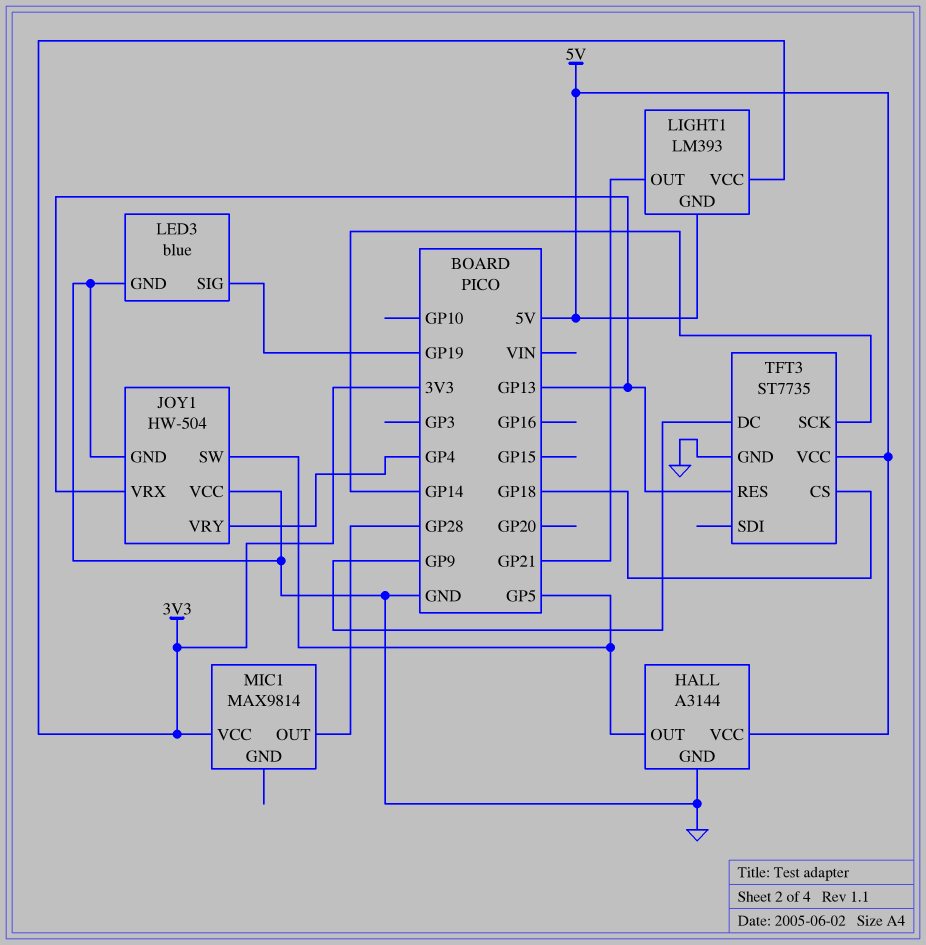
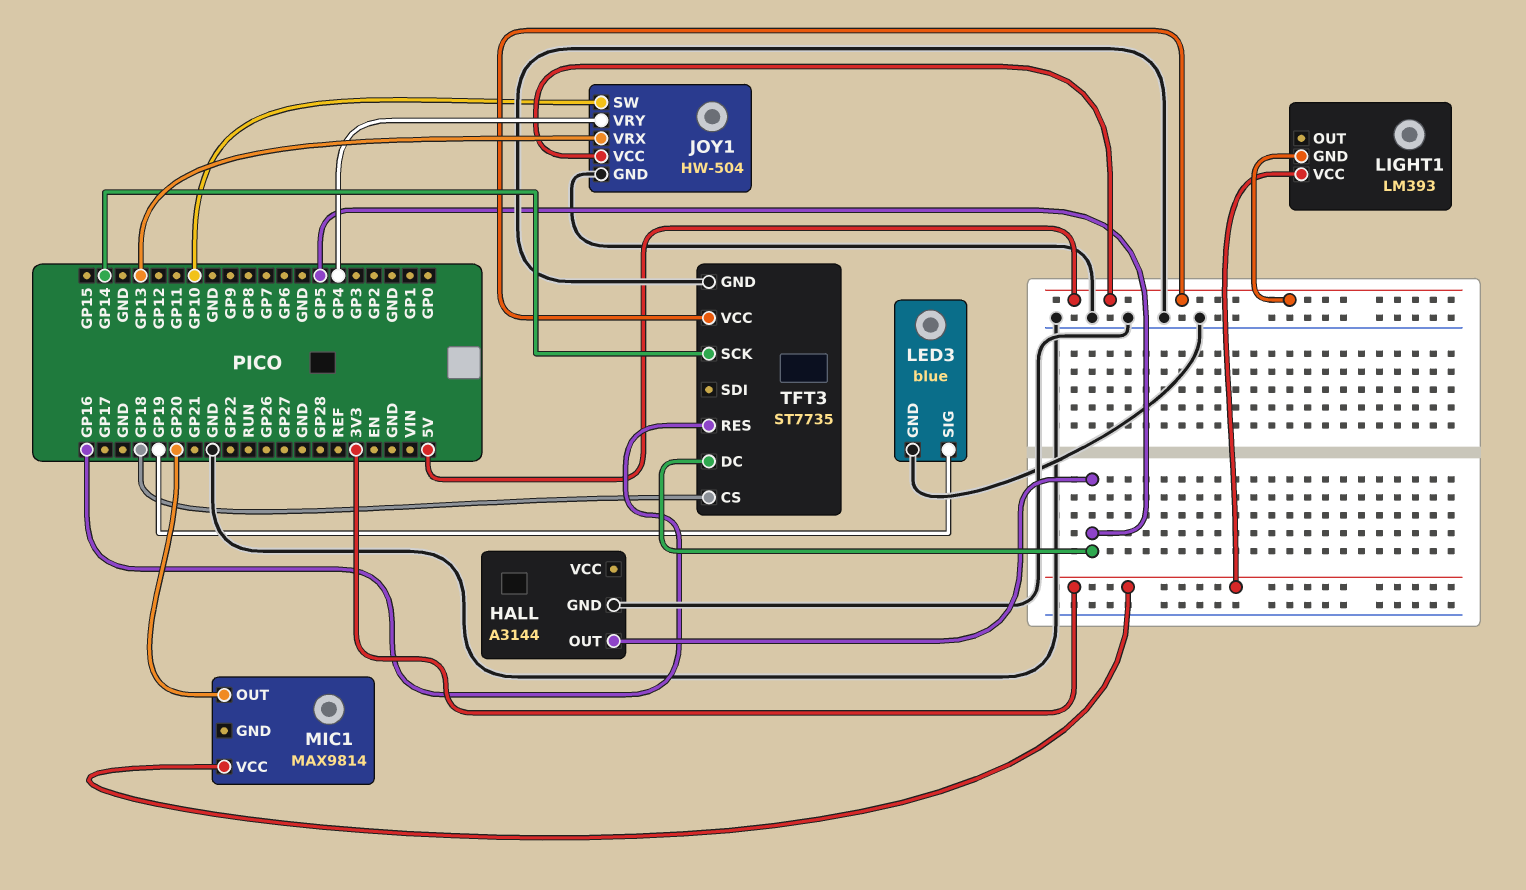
HALL pin VCC: 5V -> none
JOY1 pin SW: GP5 -> GP10
JOY1 pin VCC: GND -> 5V
LIGHT1 pin OUT: GP21 -> none
MIC1 pin OUT: GP28 -> GP20
TFT3 pin DC: GP9 -> GP5
TFT3 pin RES: GP13 -> GP16

